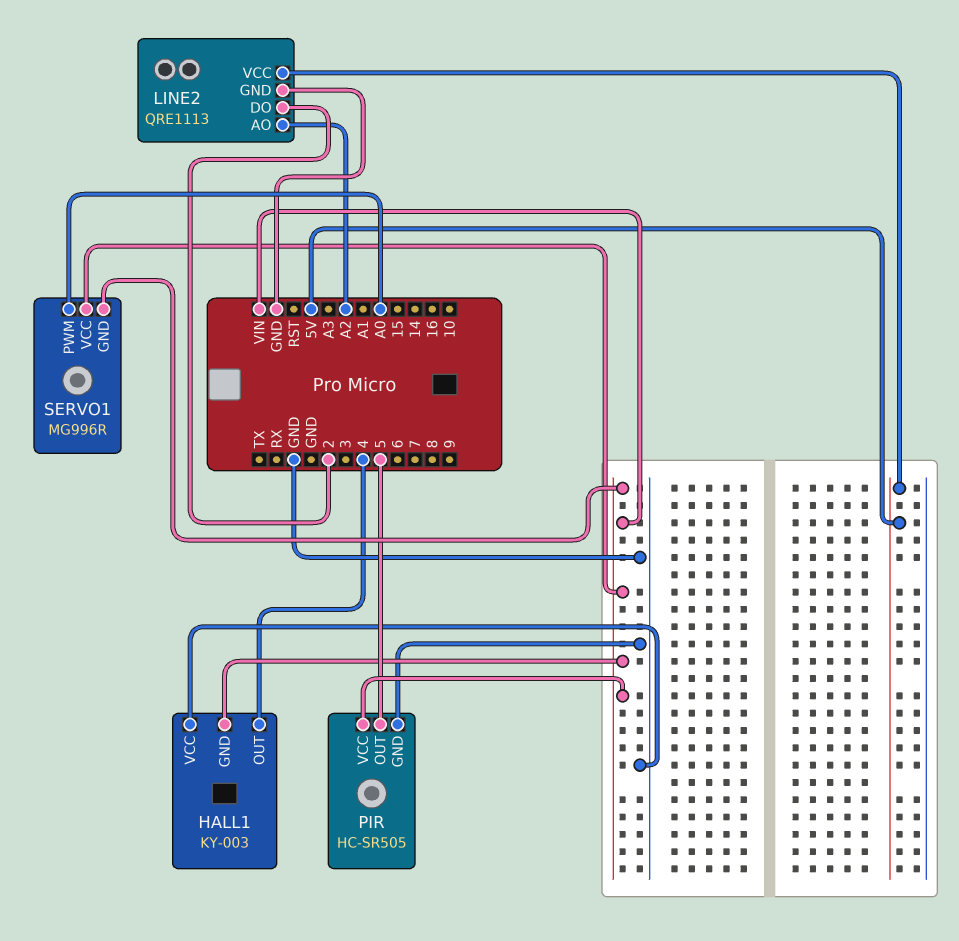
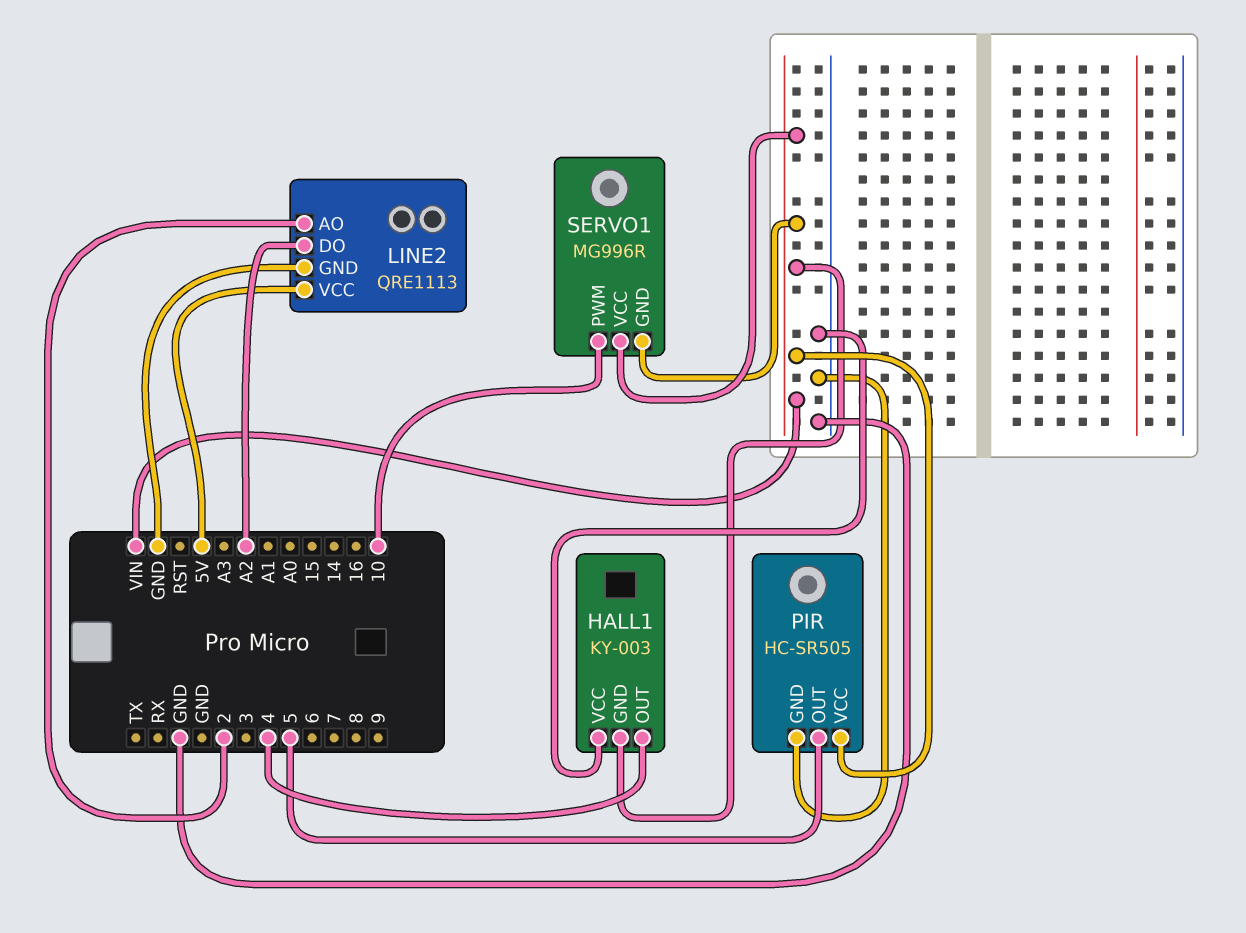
LINE2 pin AO: A2 -> 2
LINE2 pin DO: 2 -> A2
SERVO1 pin PWM: A0 -> 10

